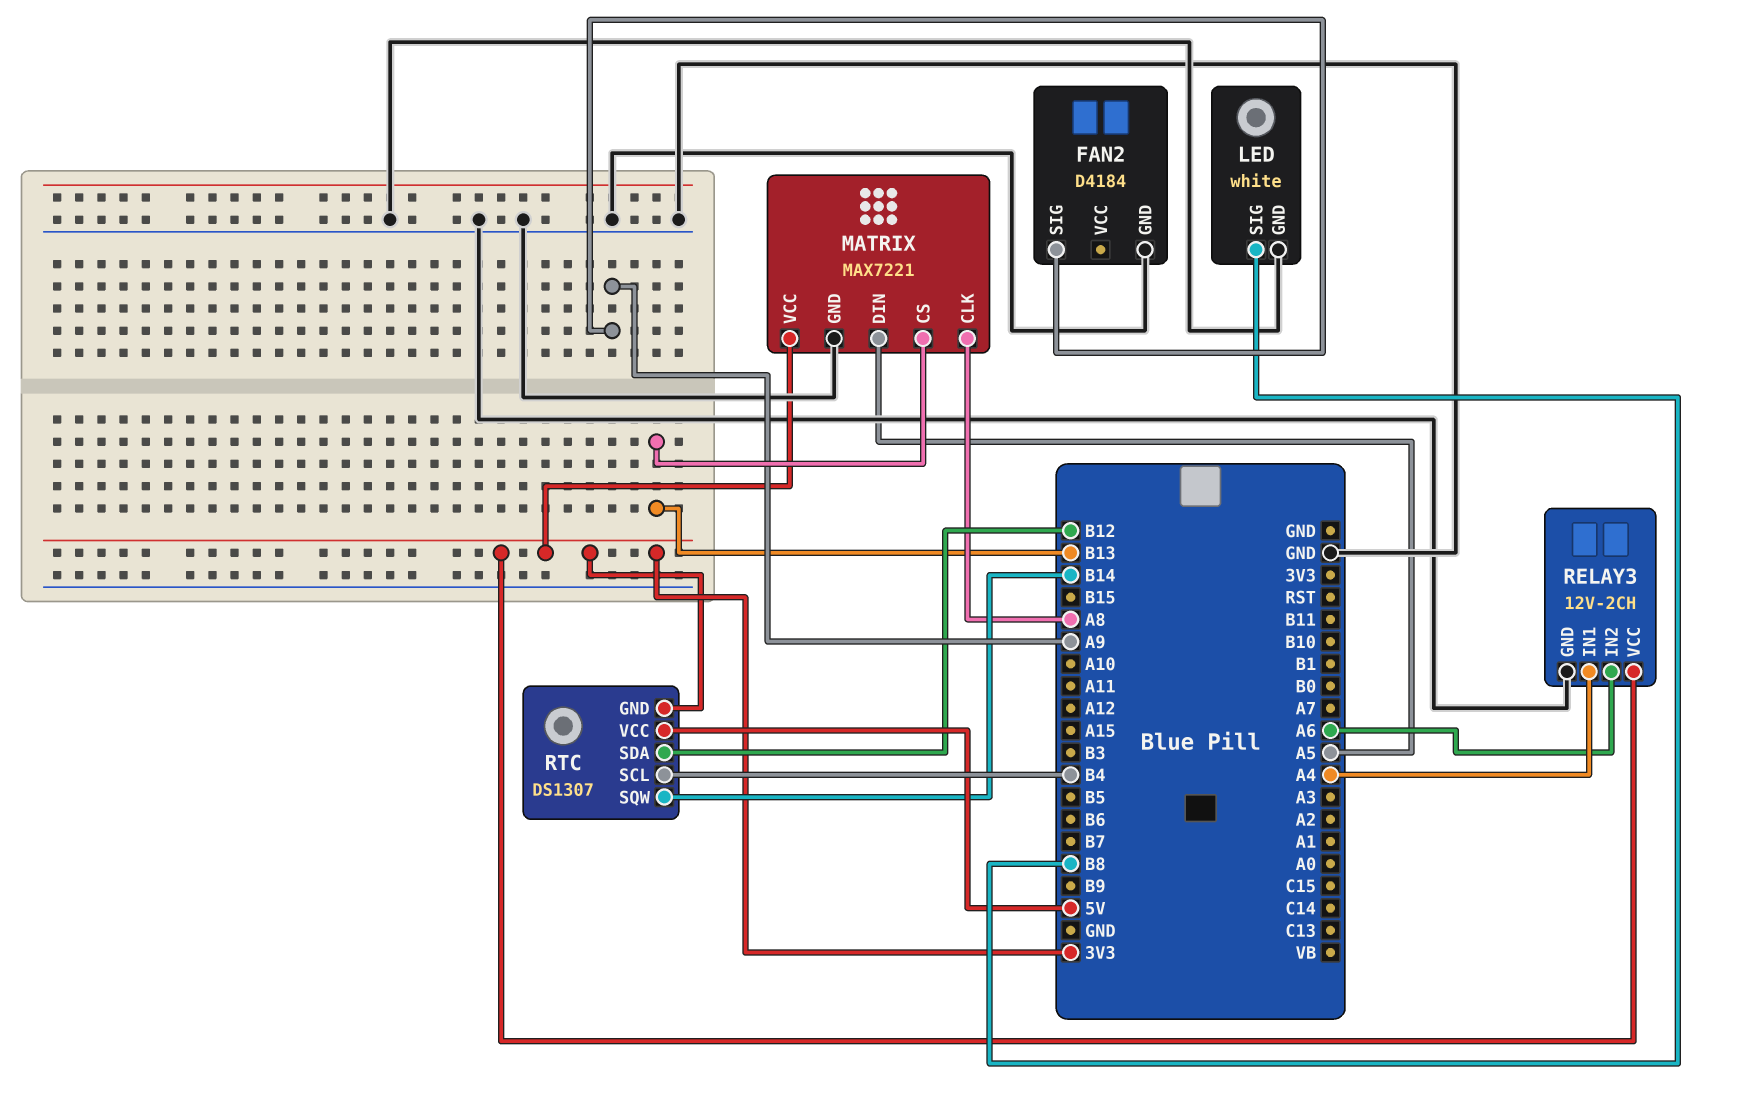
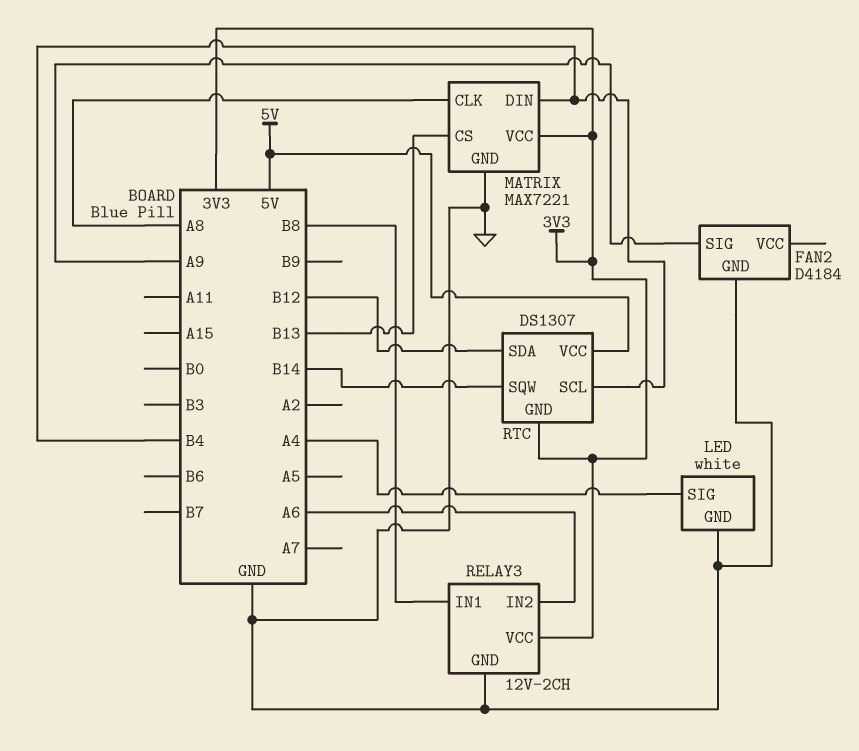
LED pin SIG: B8 -> A4
MATRIX pin DIN: A5 -> B4
RELAY3 pin IN1: A4 -> B8

